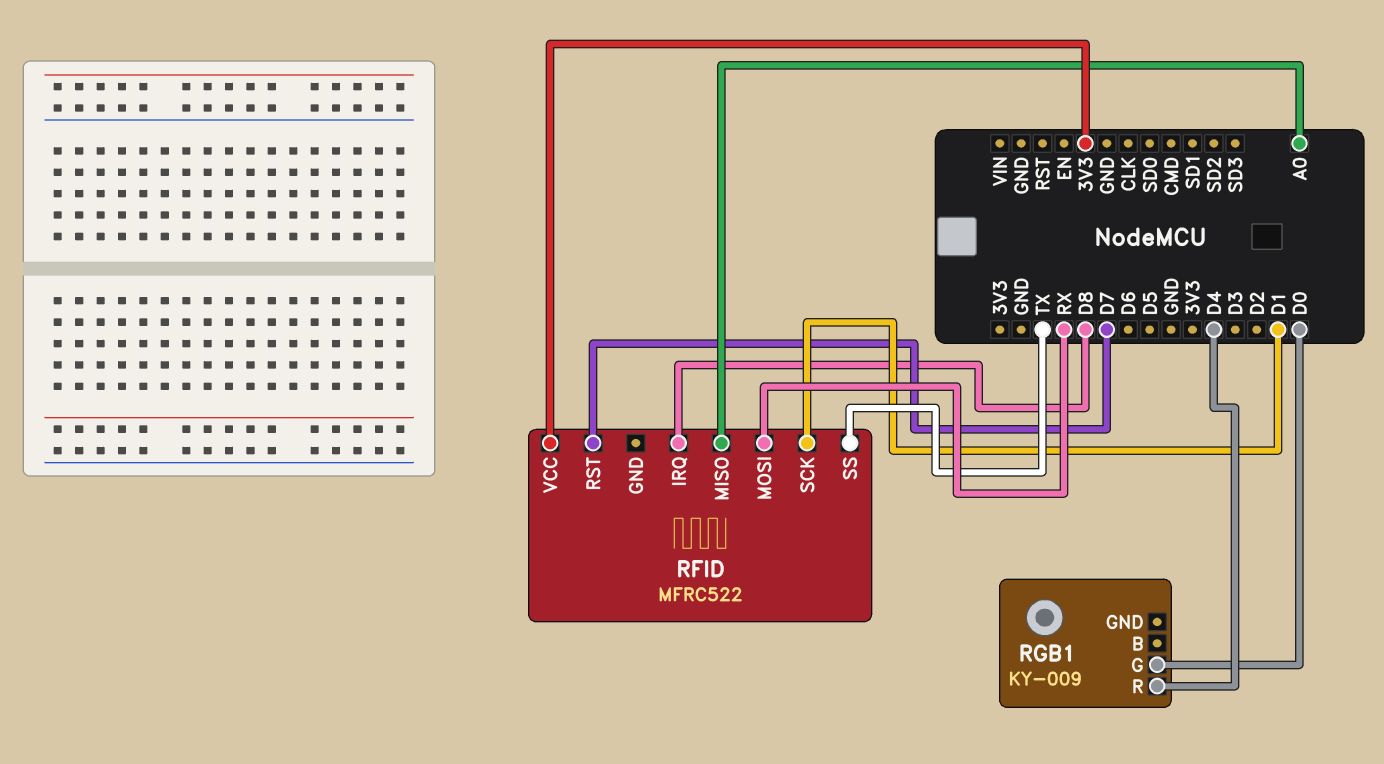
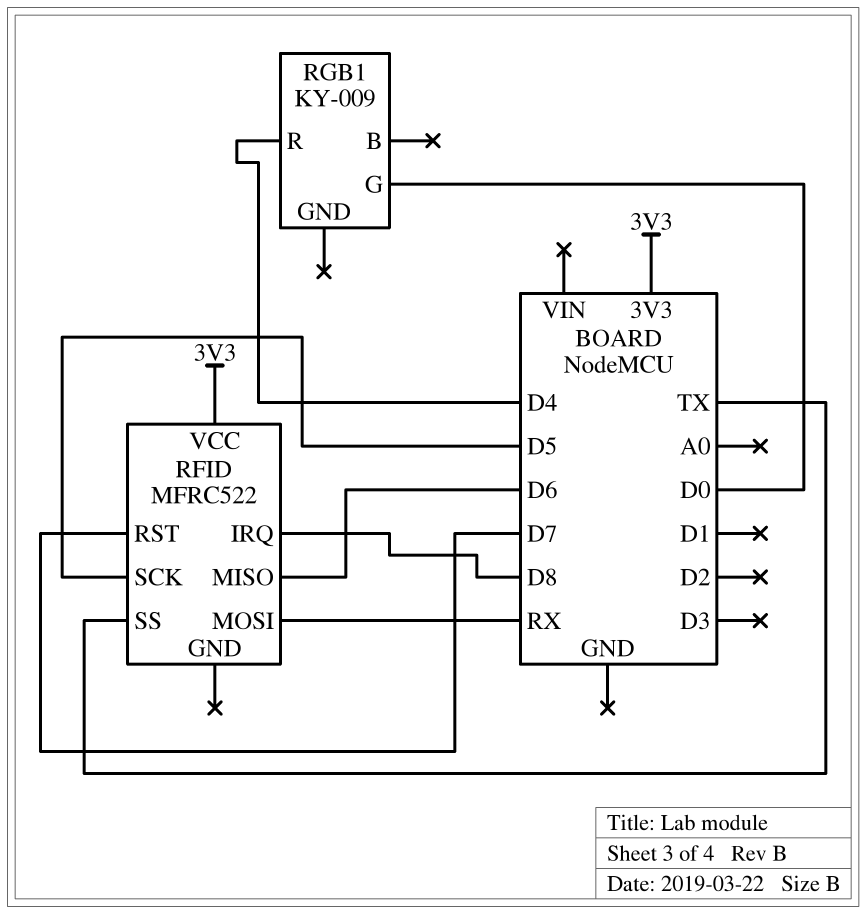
RFID pin MISO: A0 -> D6
RFID pin SCK: D1 -> D5

